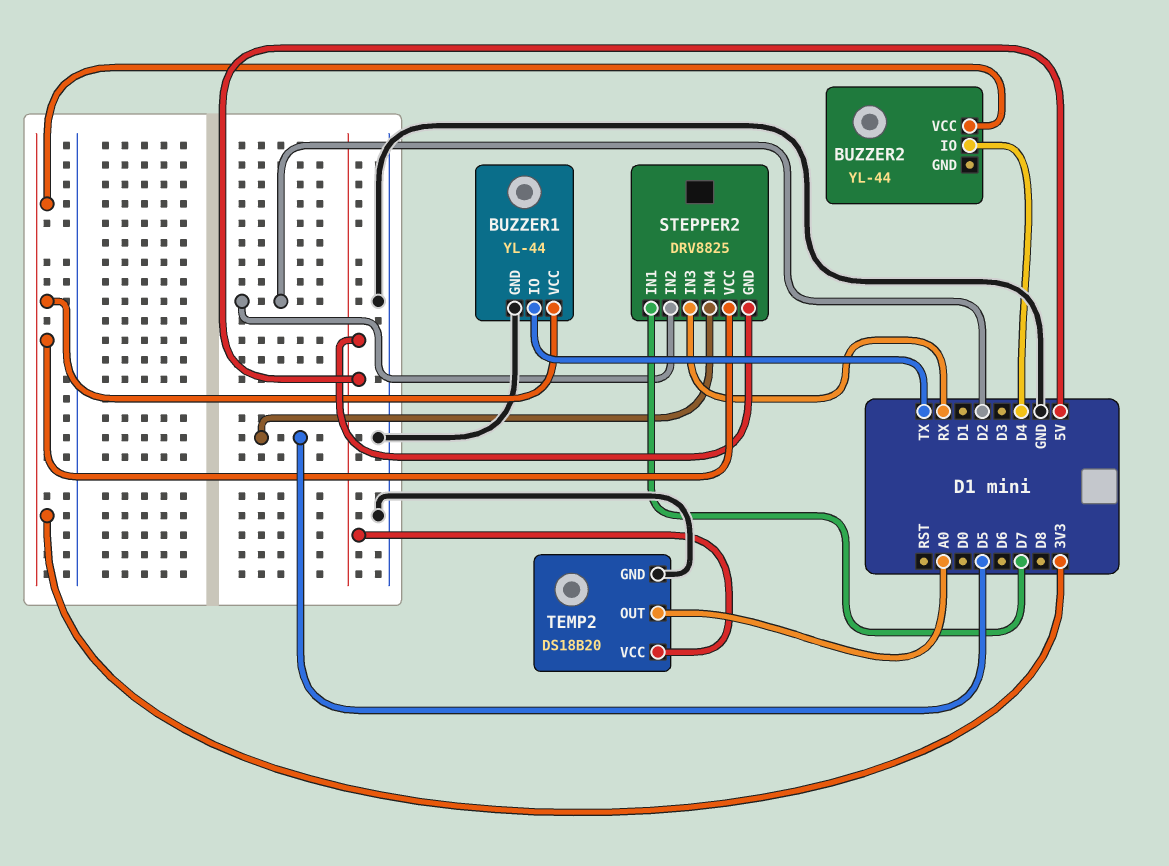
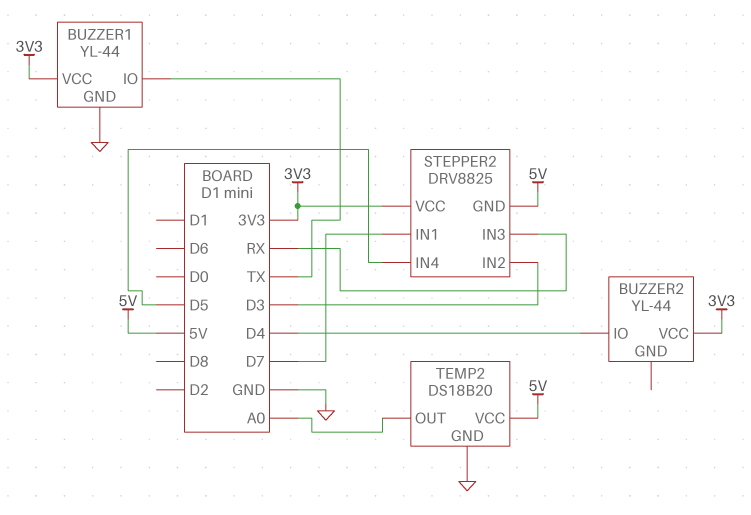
STEPPER2 pin IN2: D2 -> D3

